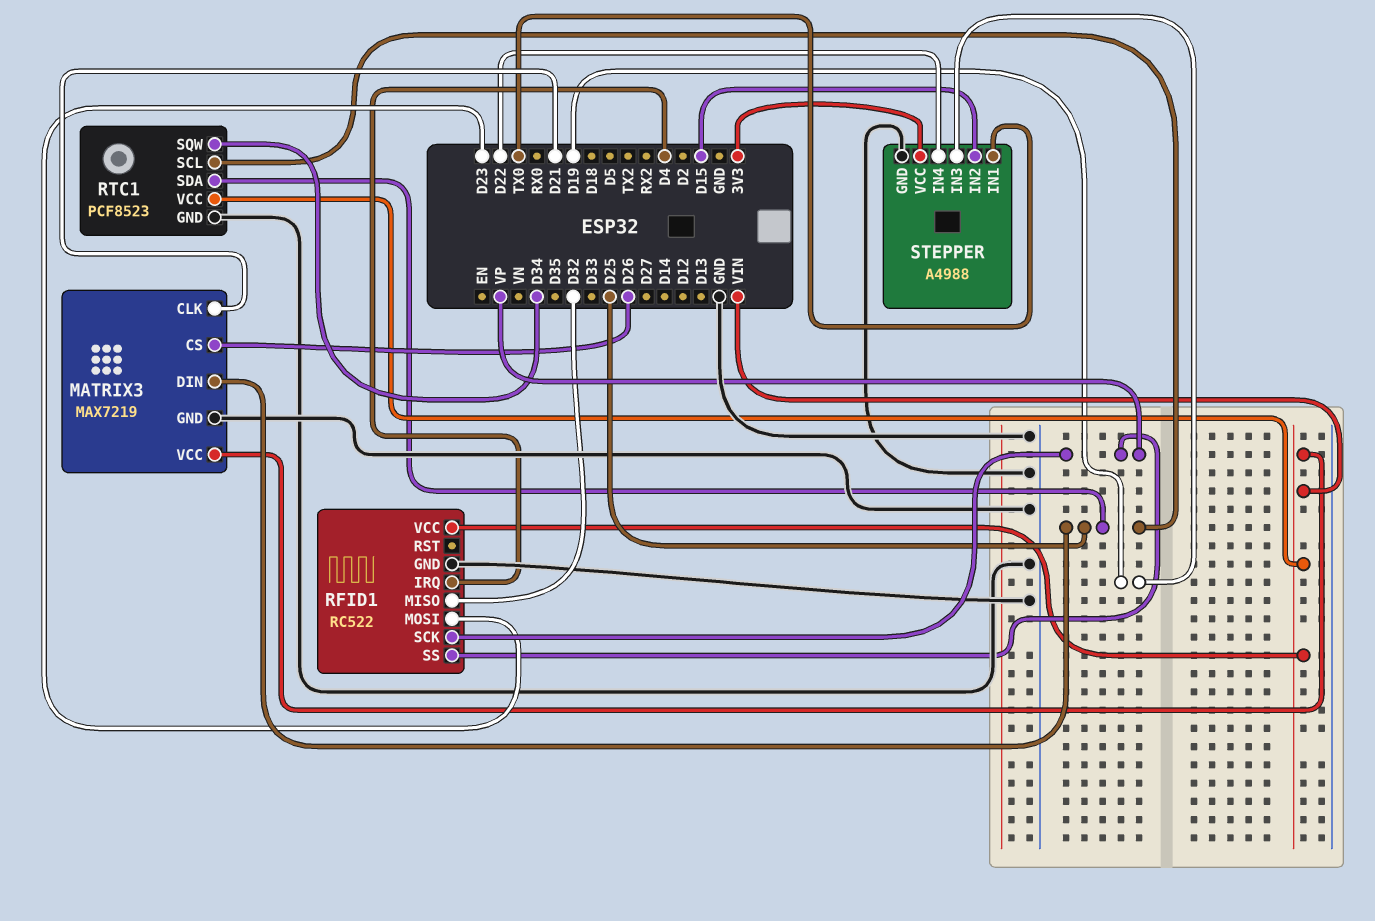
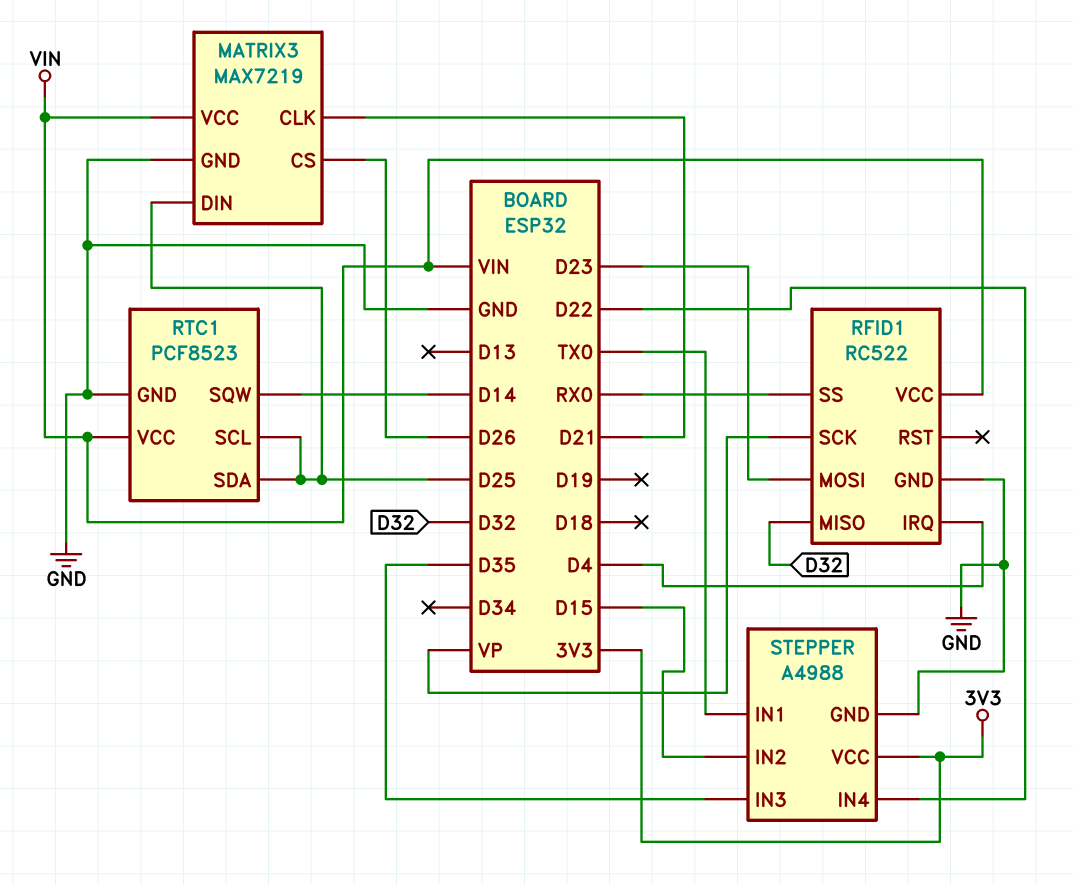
RFID1 pin SS: VP -> RX0
RTC1 pin SQW: D34 -> D14
STEPPER pin IN3: D19 -> D35

